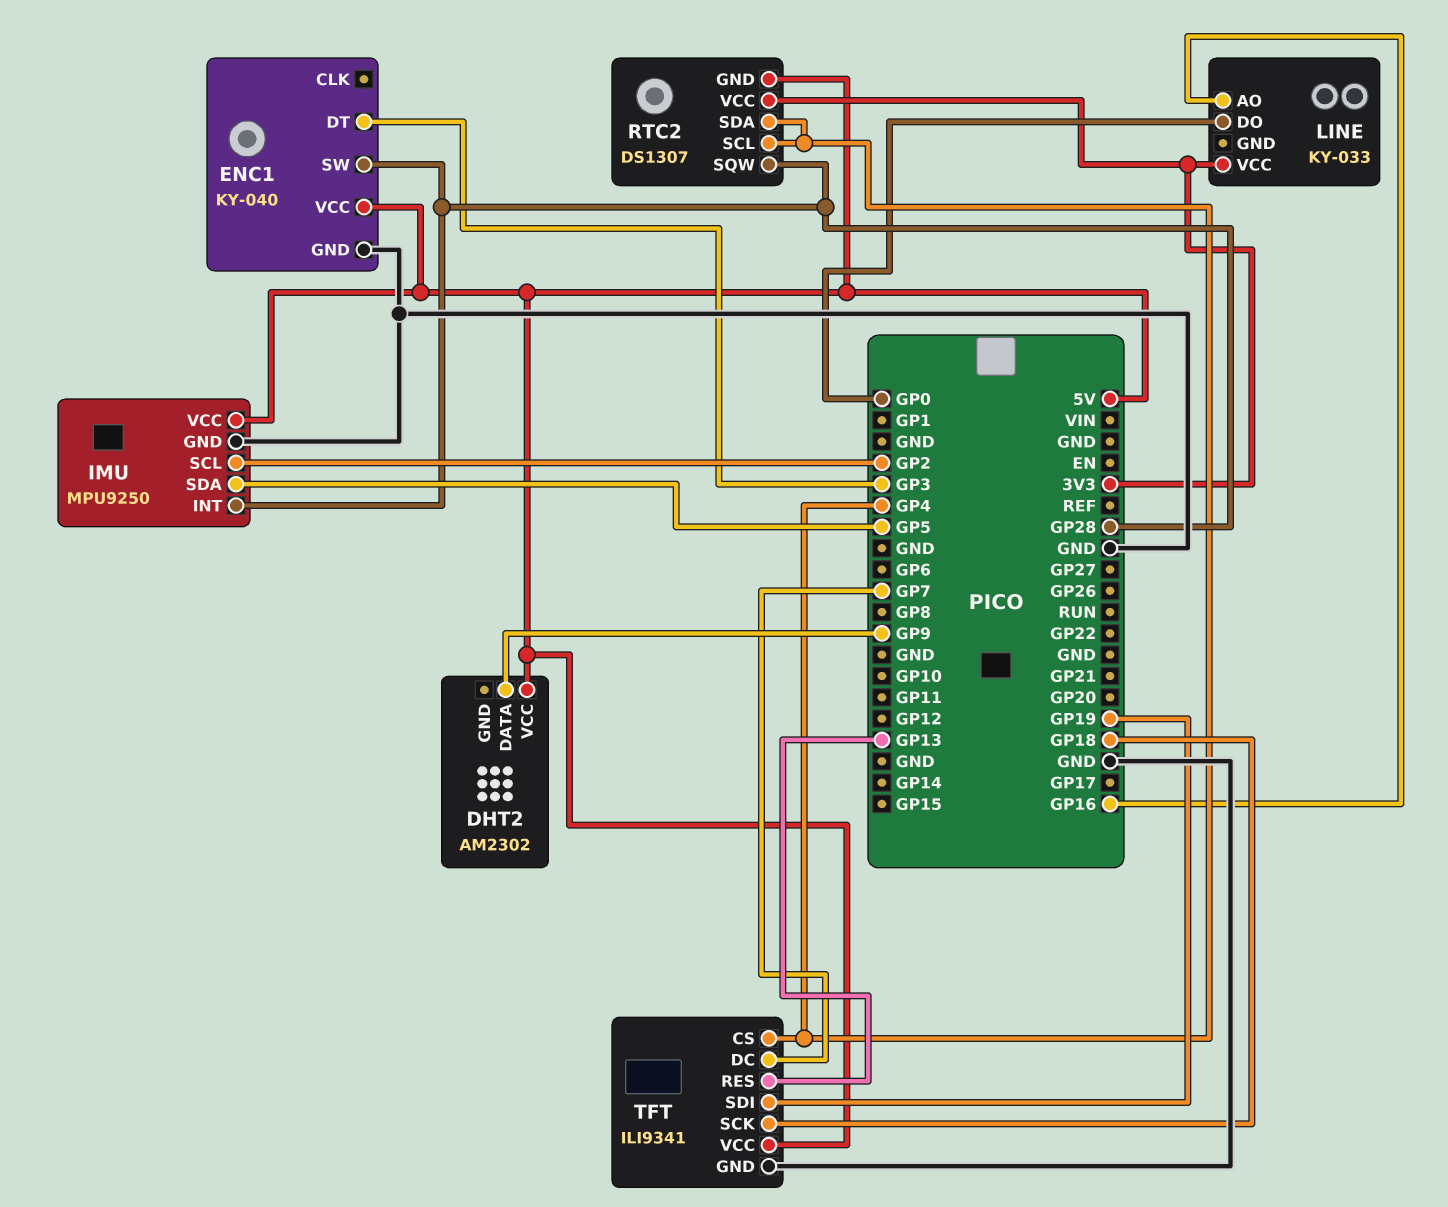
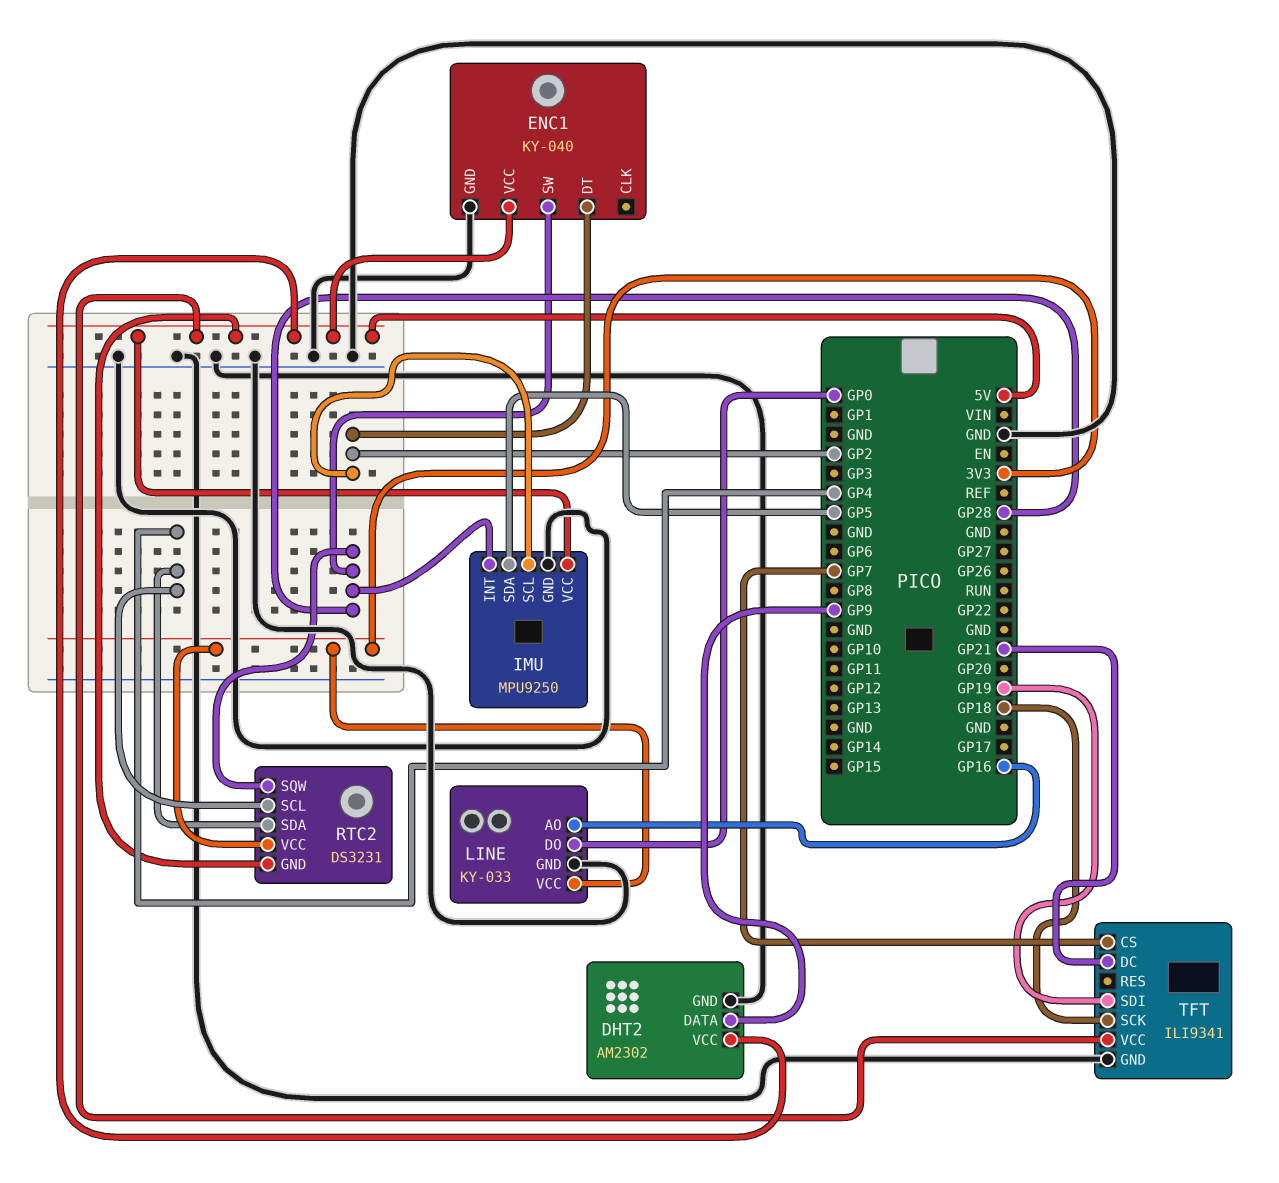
DHT2 pin GND: none -> GND
ENC1 pin DT: GP3 -> GP2
LINE pin GND: none -> GND
RTC2: DS1307 -> DS3231
TFT pin CS: GP4 -> GP7
TFT pin DC: GP7 -> GP21
TFT pin RES: GP13 -> none

